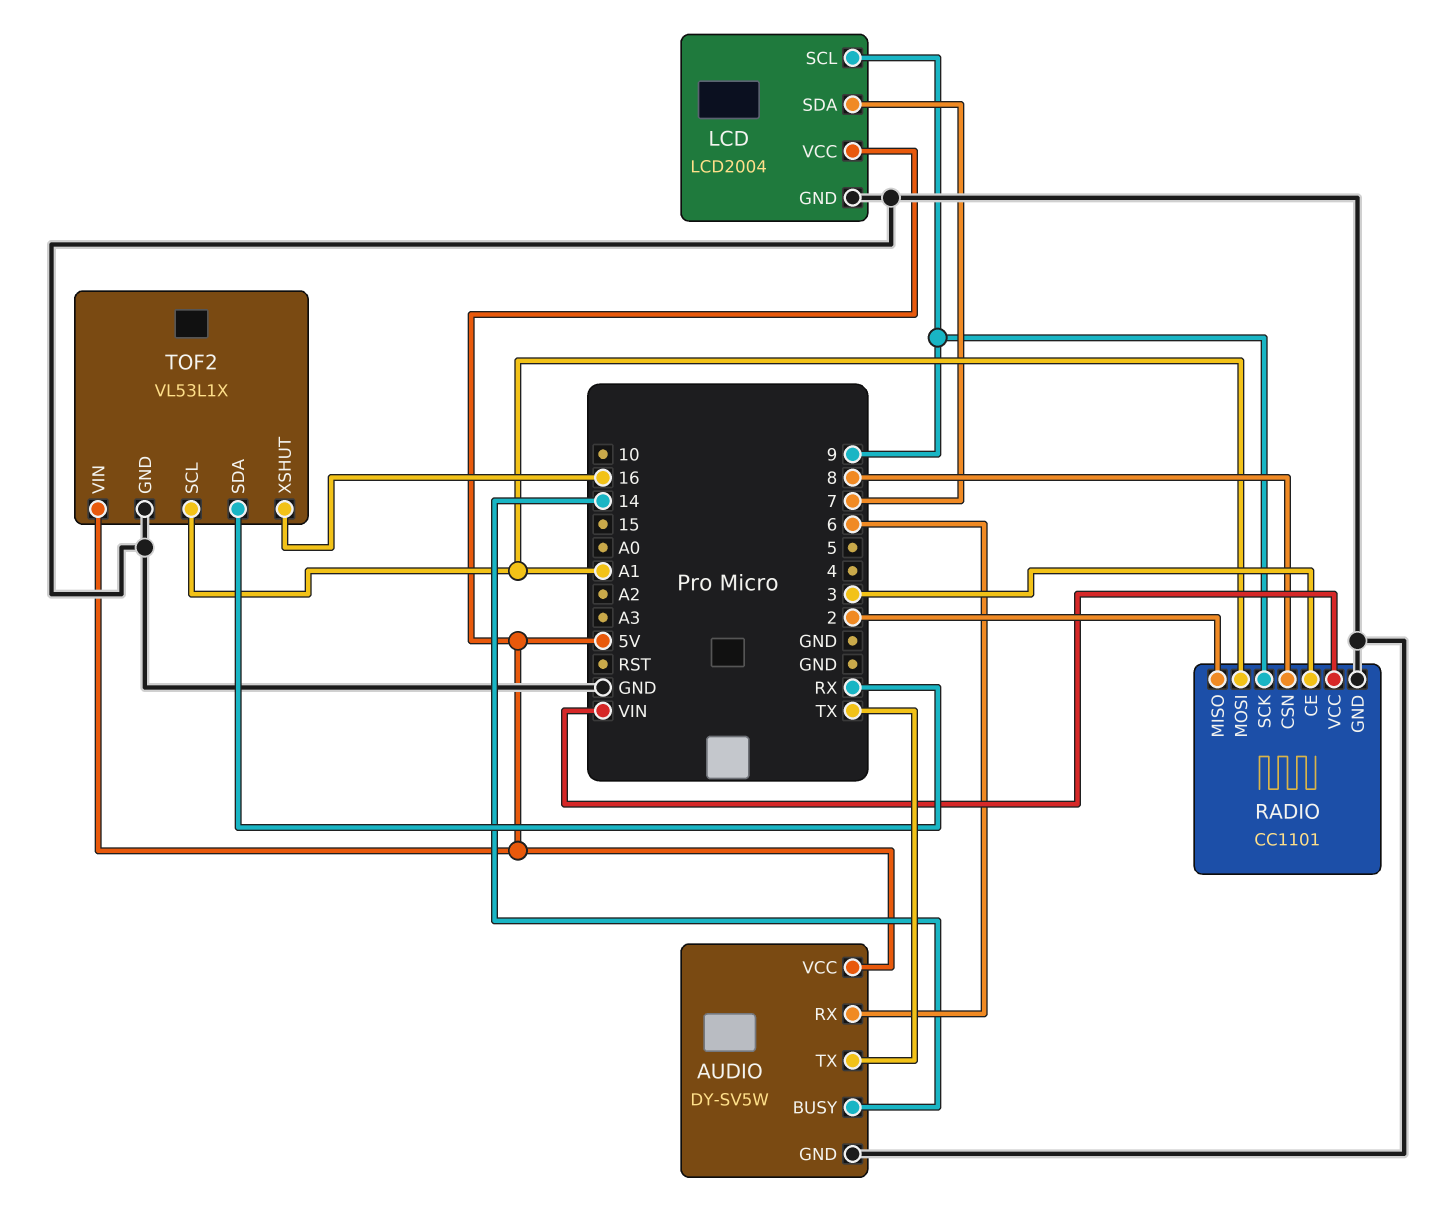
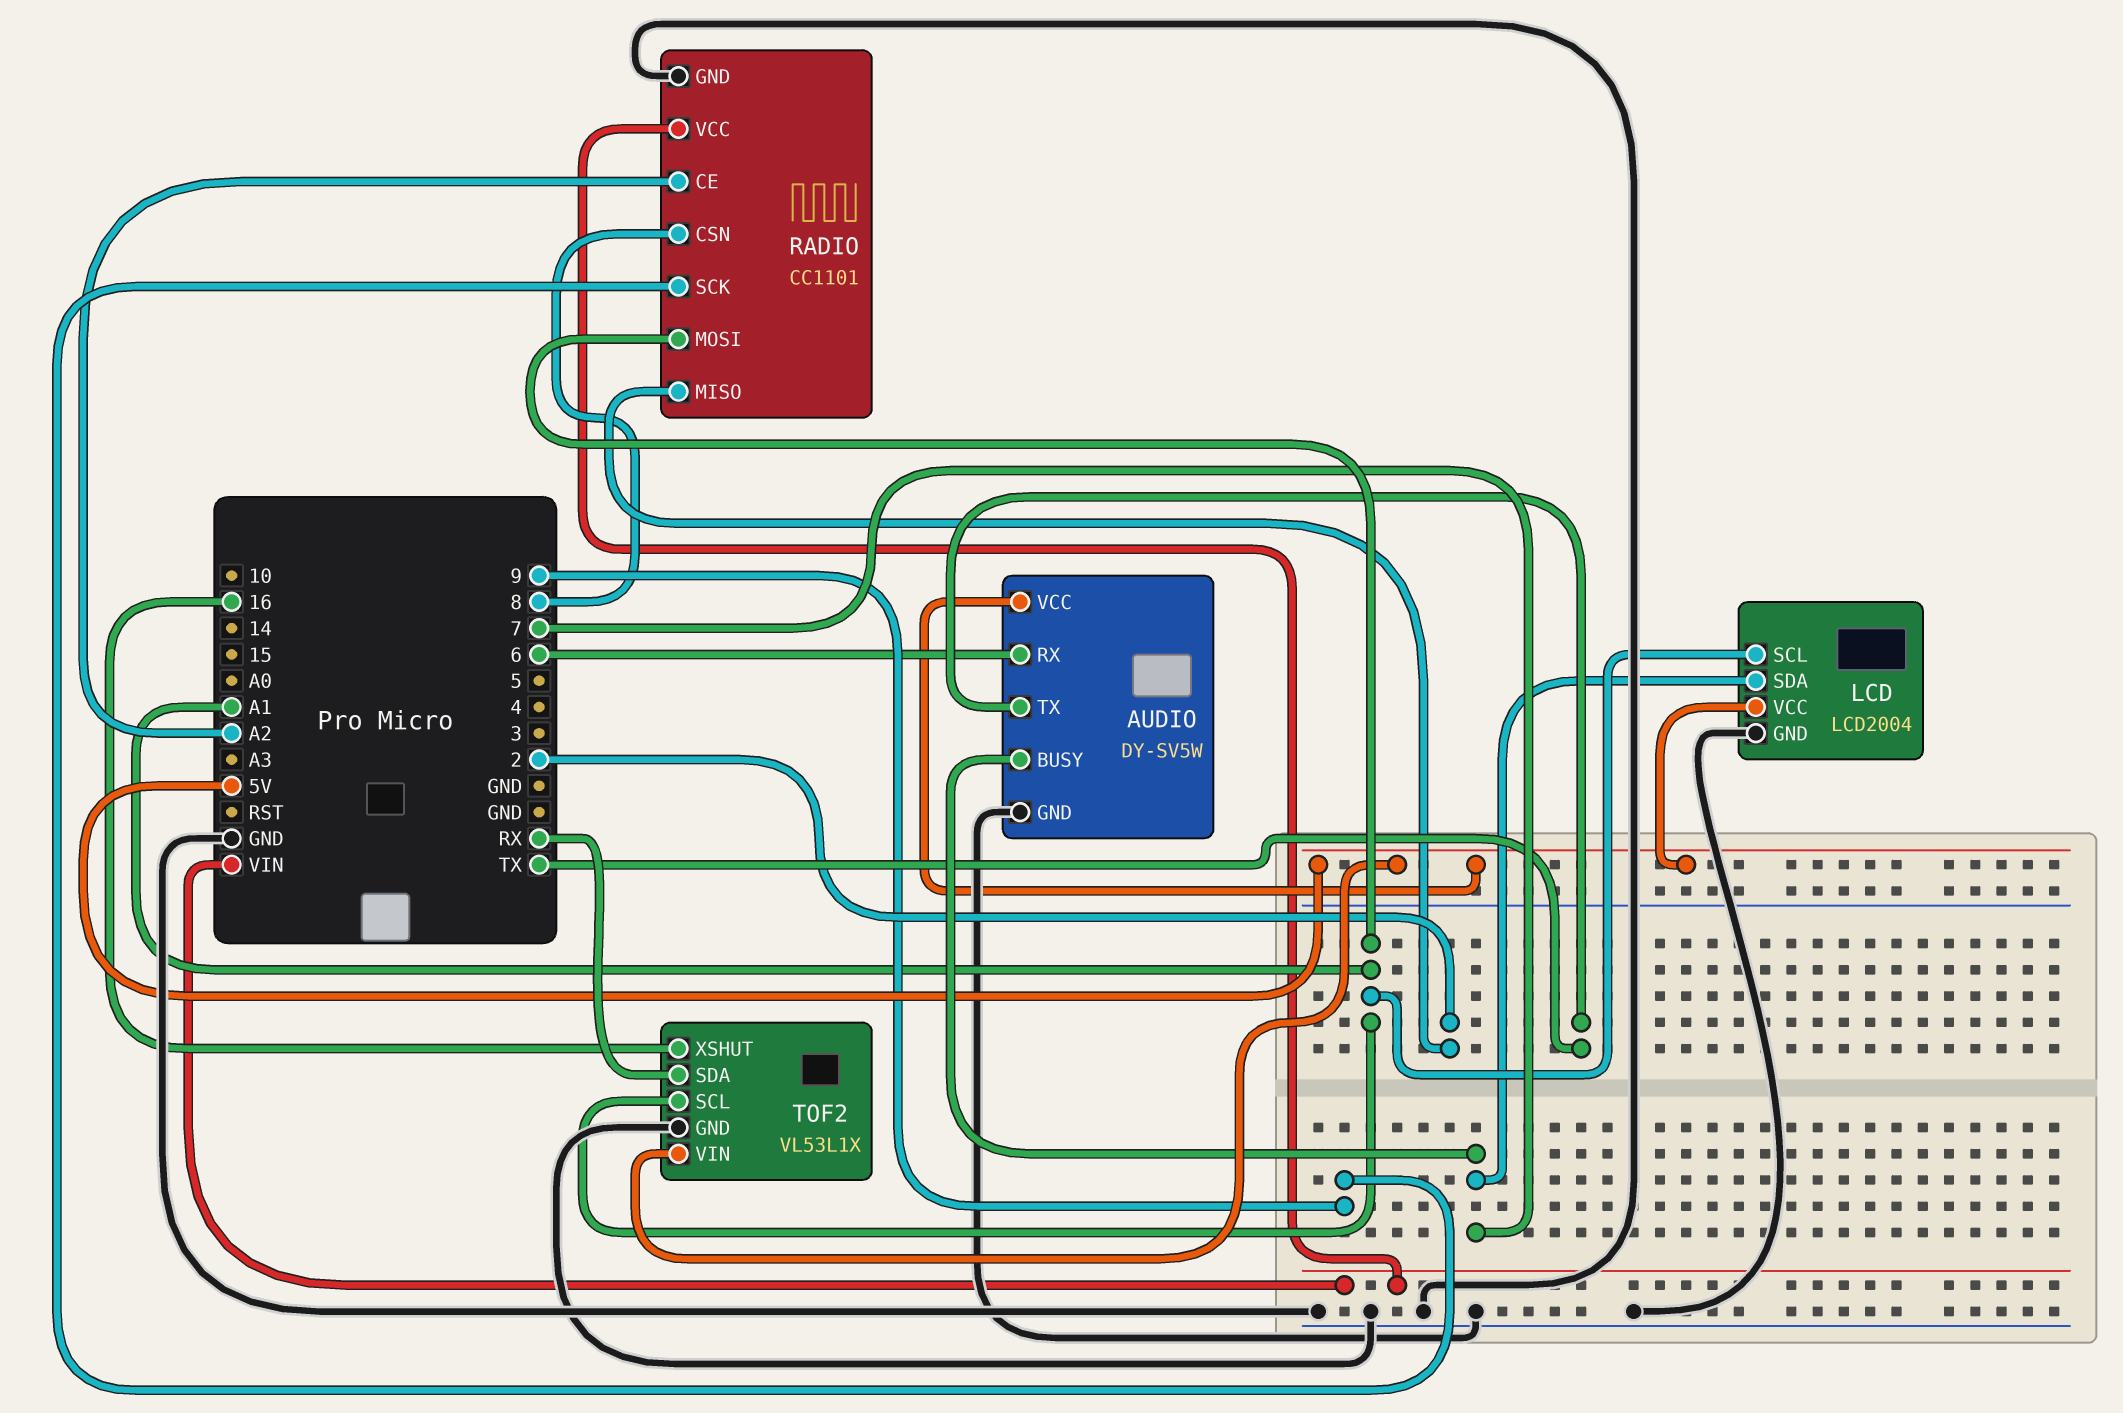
AUDIO pin BUSY: 14 -> 7
LCD pin SCL: 9 -> A1
RADIO pin CE: 3 -> A2

